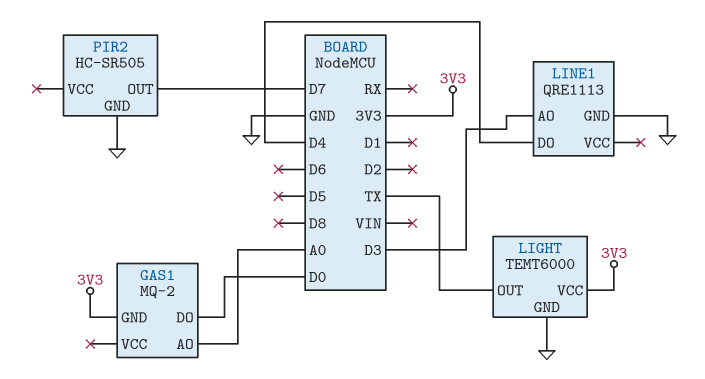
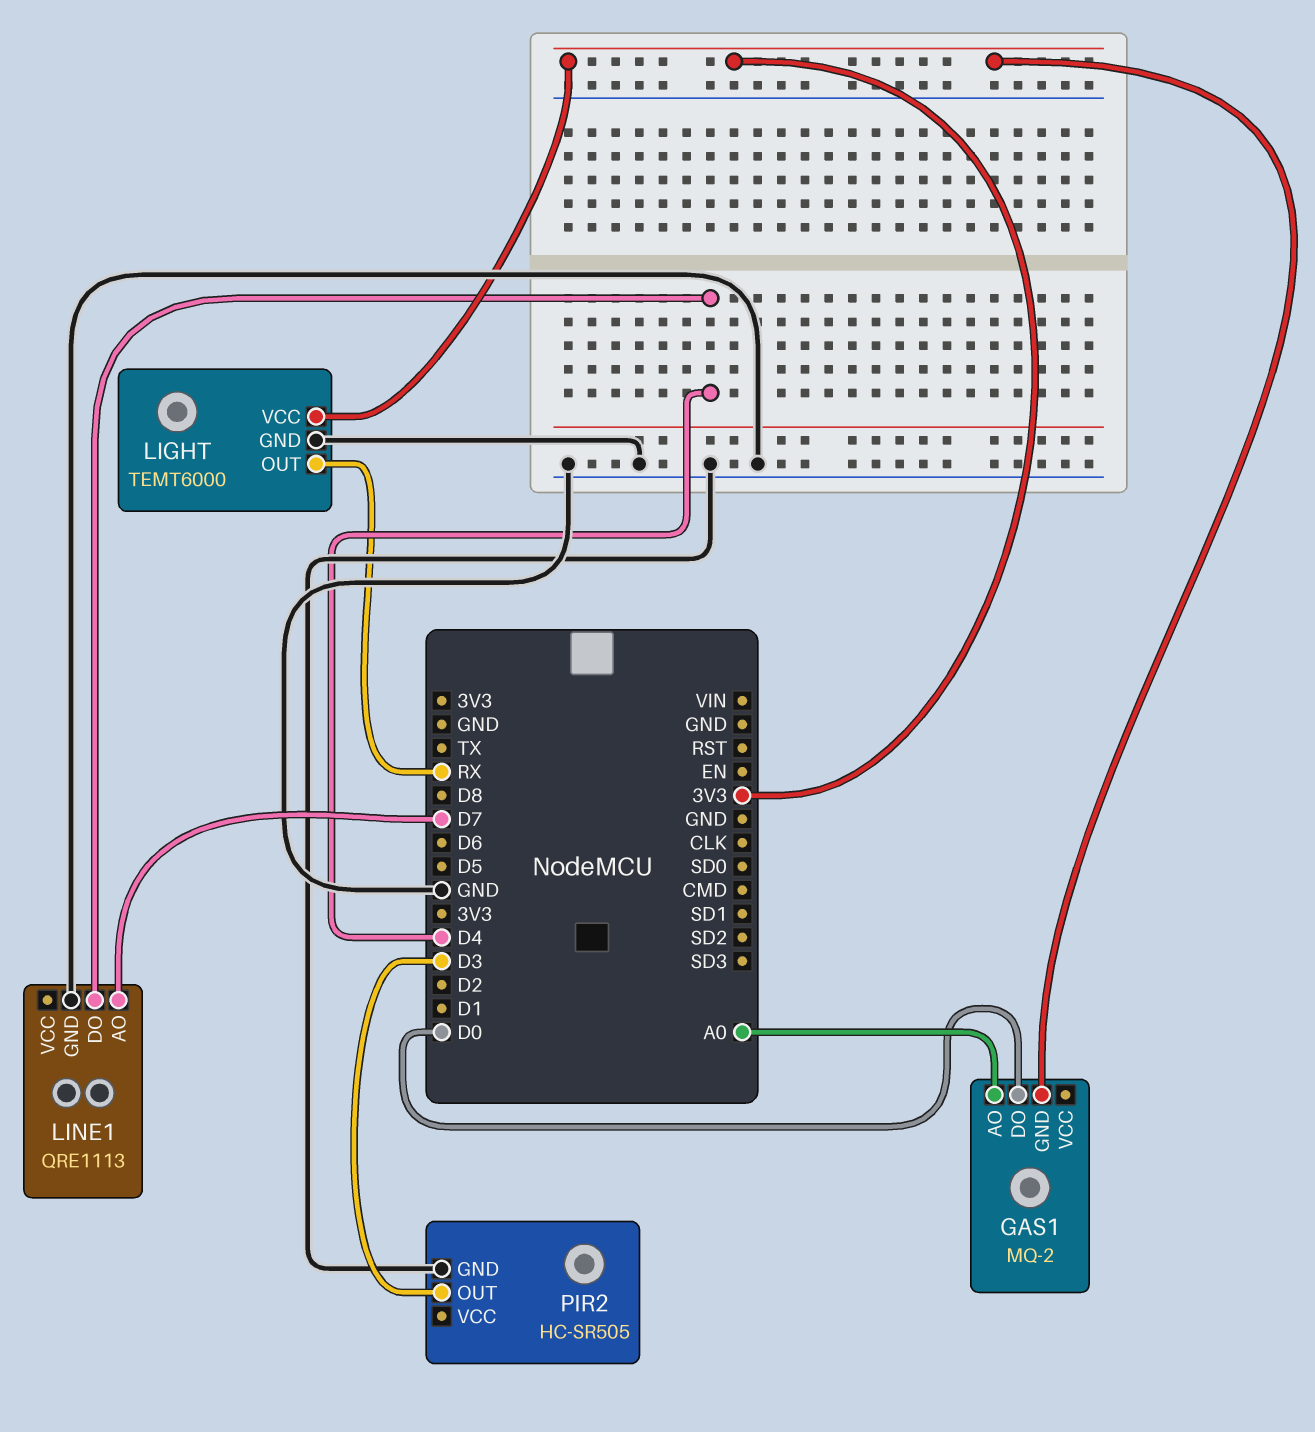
LIGHT pin OUT: TX -> RX
LINE1 pin AO: D3 -> D7
PIR2 pin OUT: D7 -> D3

